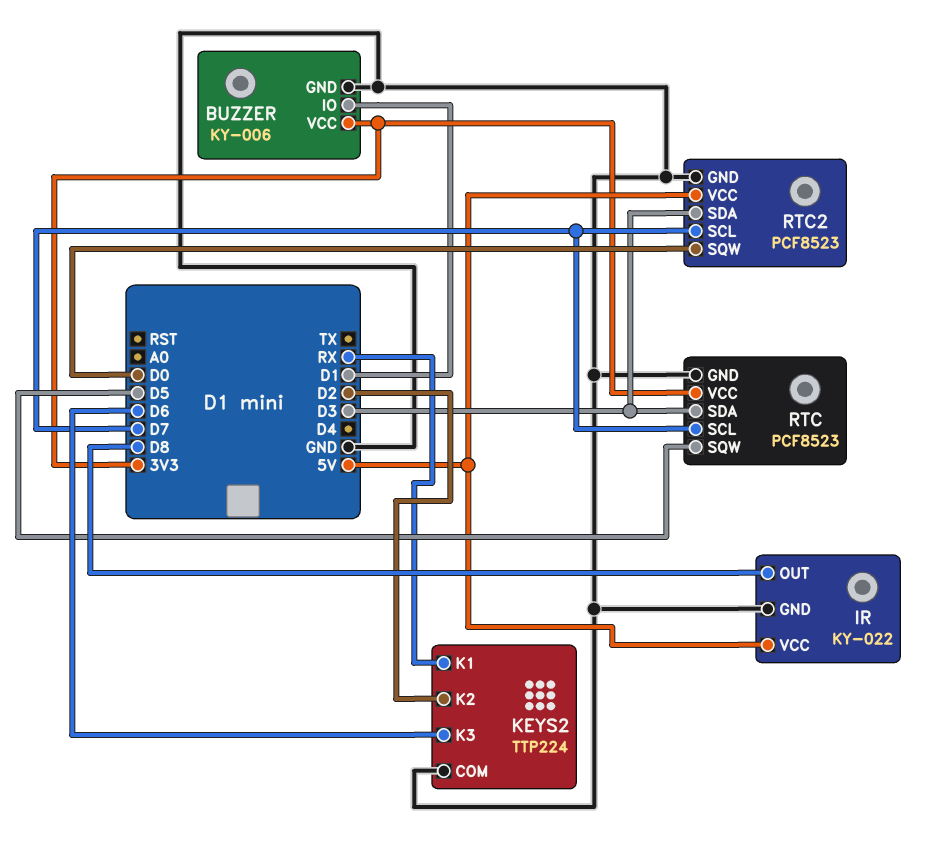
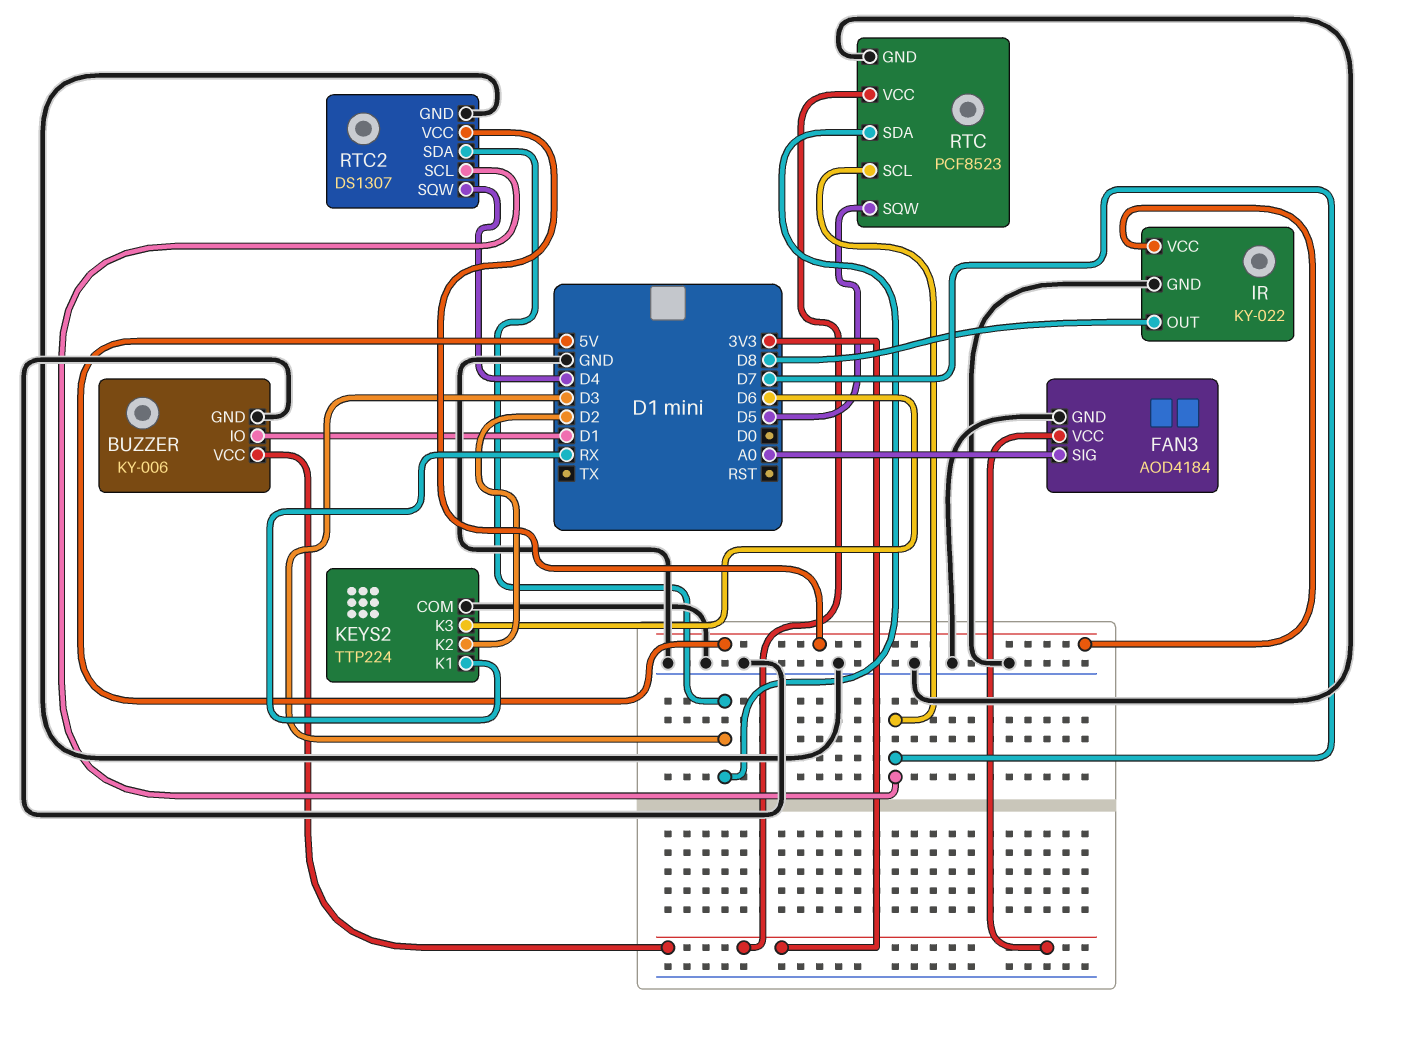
FAN3: none -> AOD4184
FAN3 pin GND: none -> GND
FAN3 pin SIG: none -> A0
FAN3 pin VCC: none -> 3V3
RTC2: PCF8523 -> DS1307
RTC2 pin SQW: D0 -> D4

